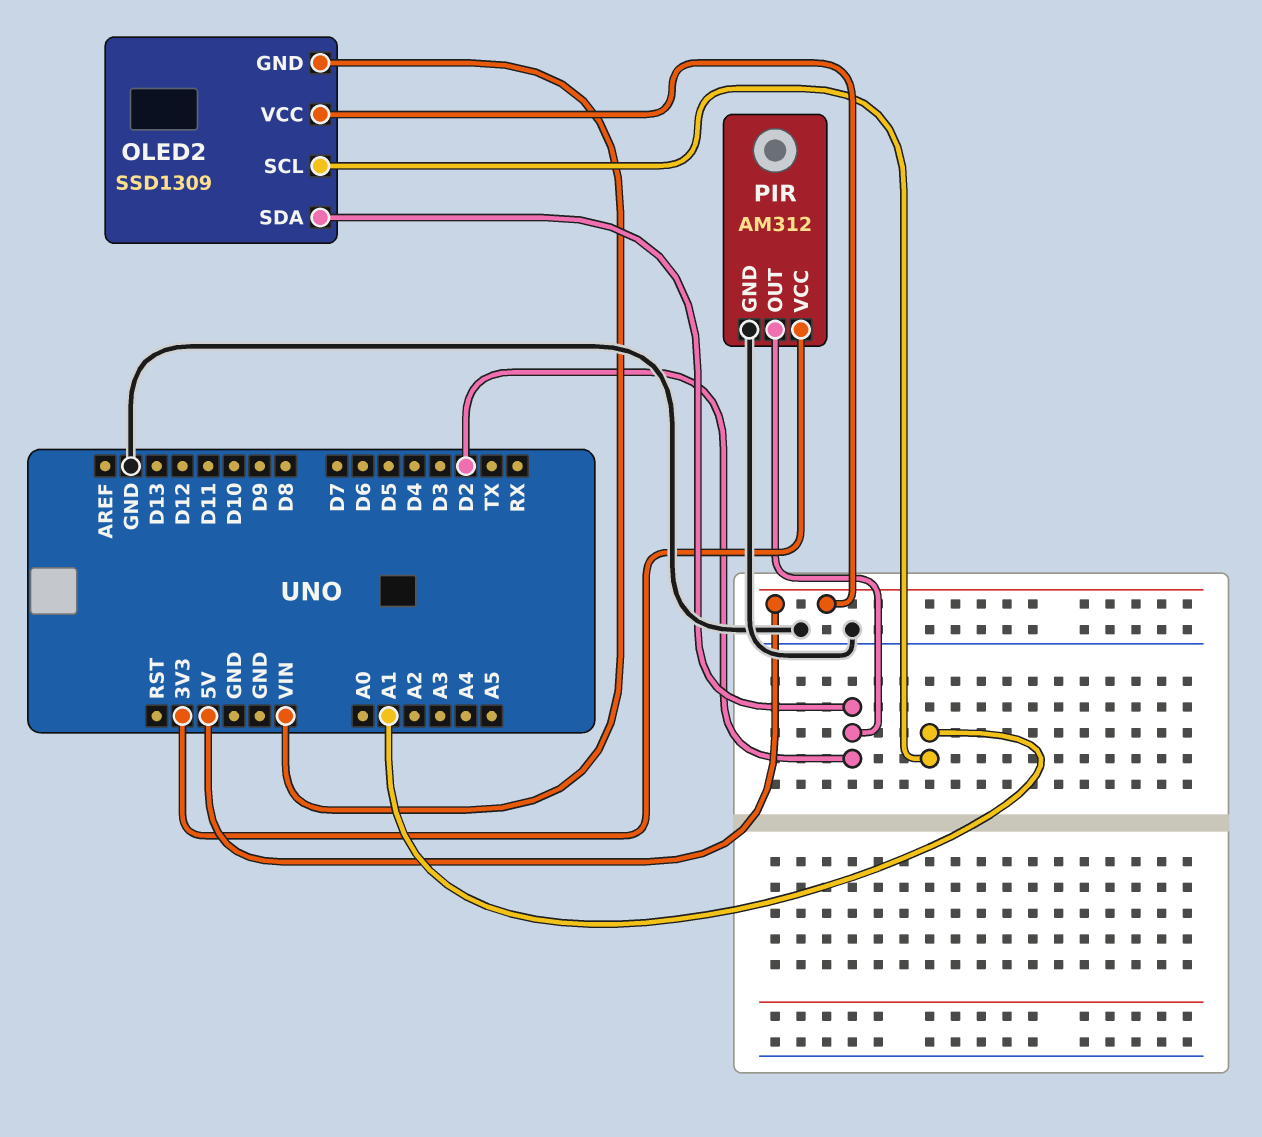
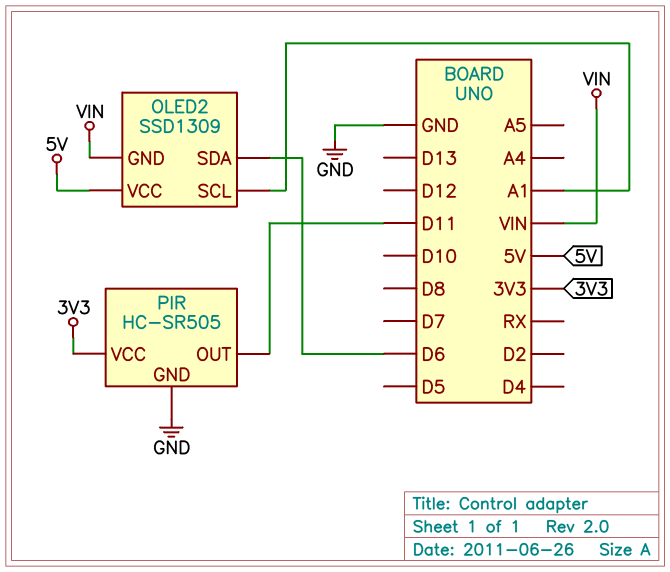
OLED2 pin SDA: D2 -> D6
PIR: AM312 -> HC-SR505
PIR pin OUT: D2 -> D11

